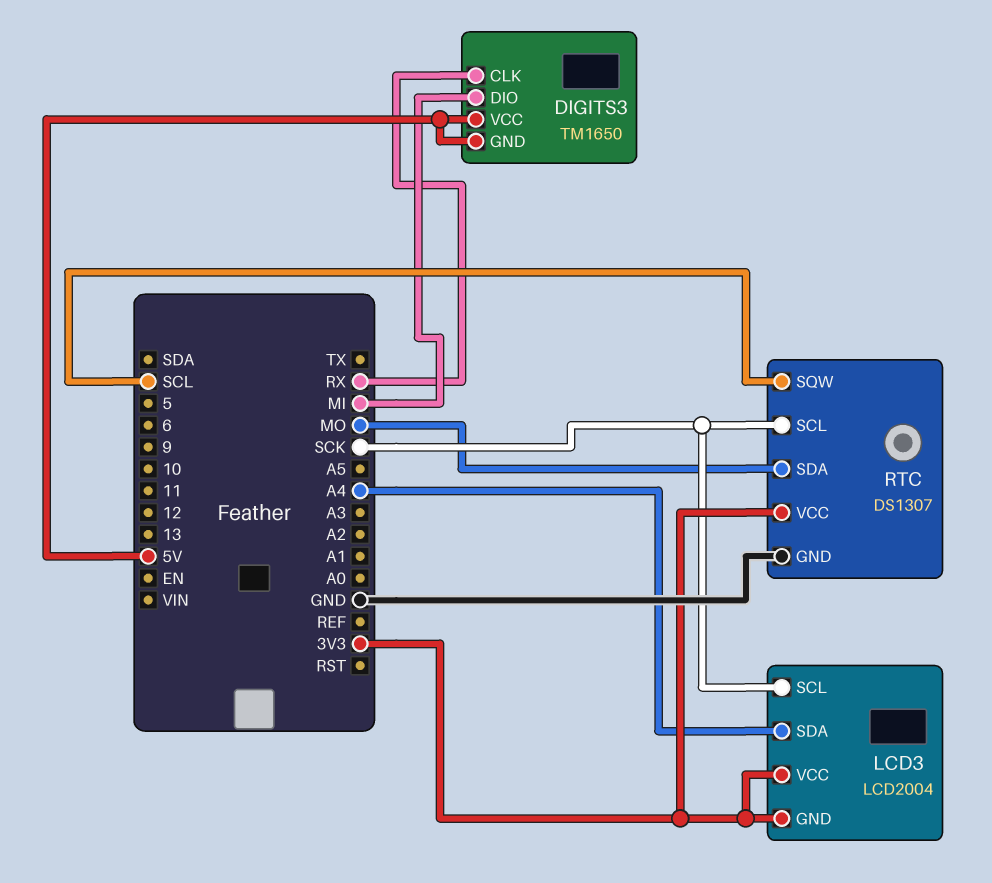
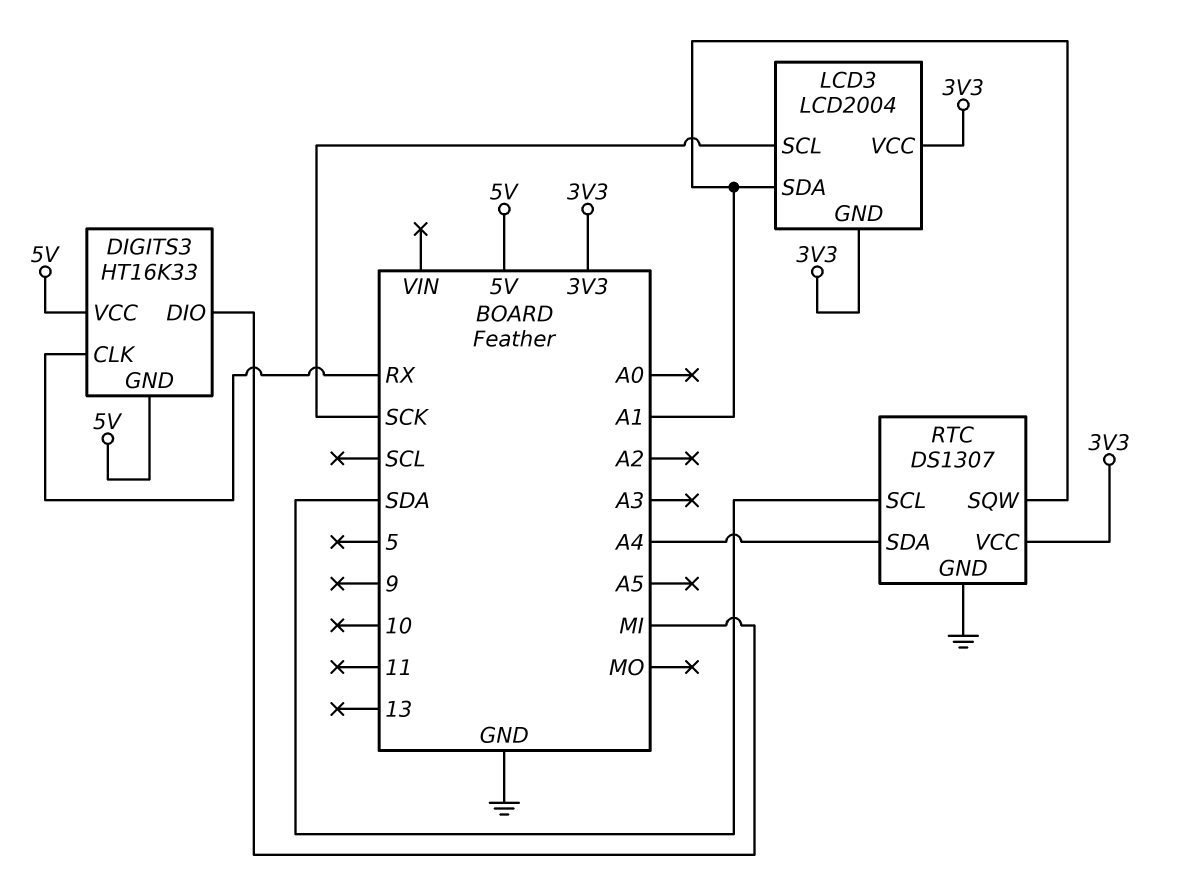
DIGITS3: TM1650 -> HT16K33
LCD3 pin SDA: A4 -> A1
RTC pin SCL: SCK -> SDA
RTC pin SDA: MO -> A4
RTC pin SQW: SCL -> A1

